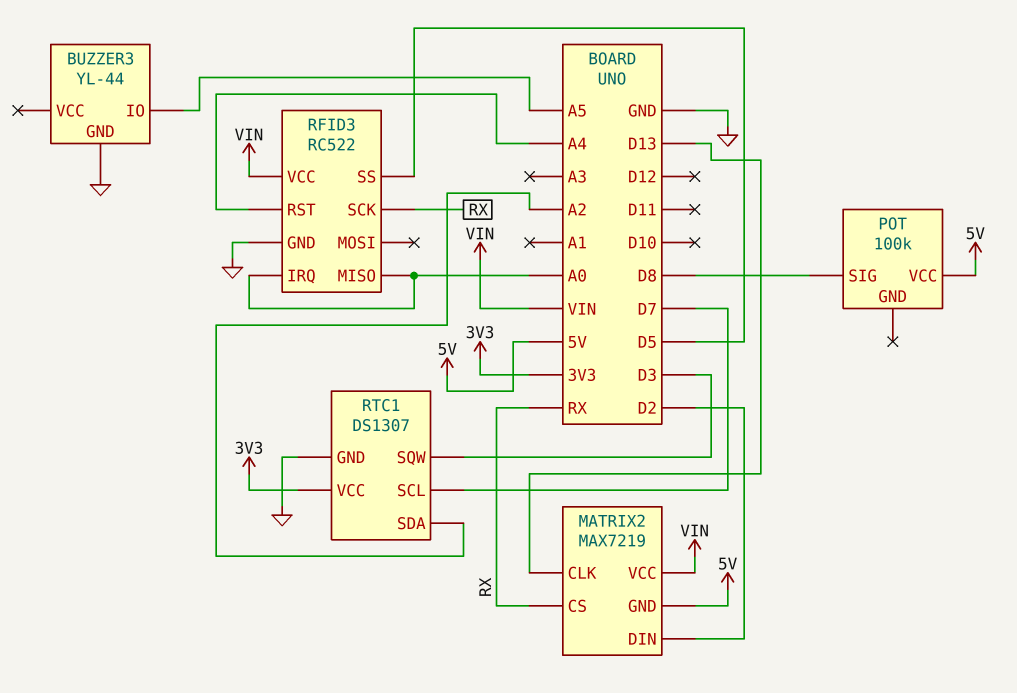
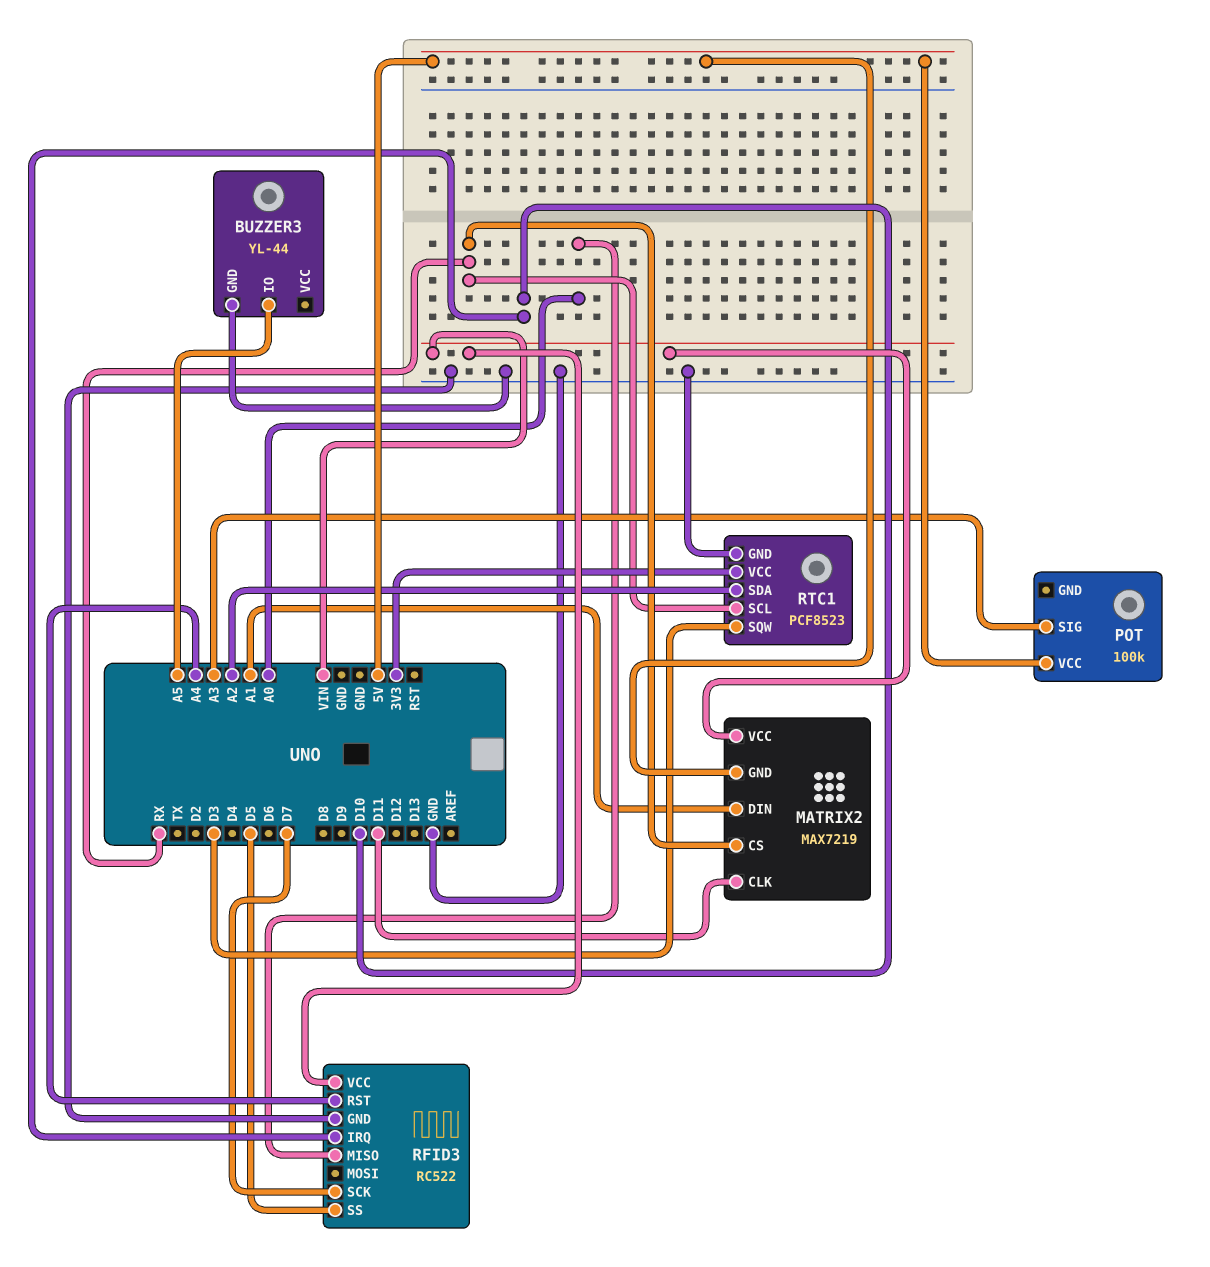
MATRIX2 pin CLK: D13 -> D11
MATRIX2 pin DIN: D2 -> A1
POT pin SIG: D8 -> A3
RFID3 pin IRQ: A0 -> D10
RFID3 pin SCK: RX -> D7
RTC1: DS1307 -> PCF8523
RTC1 pin SCL: D7 -> RX

